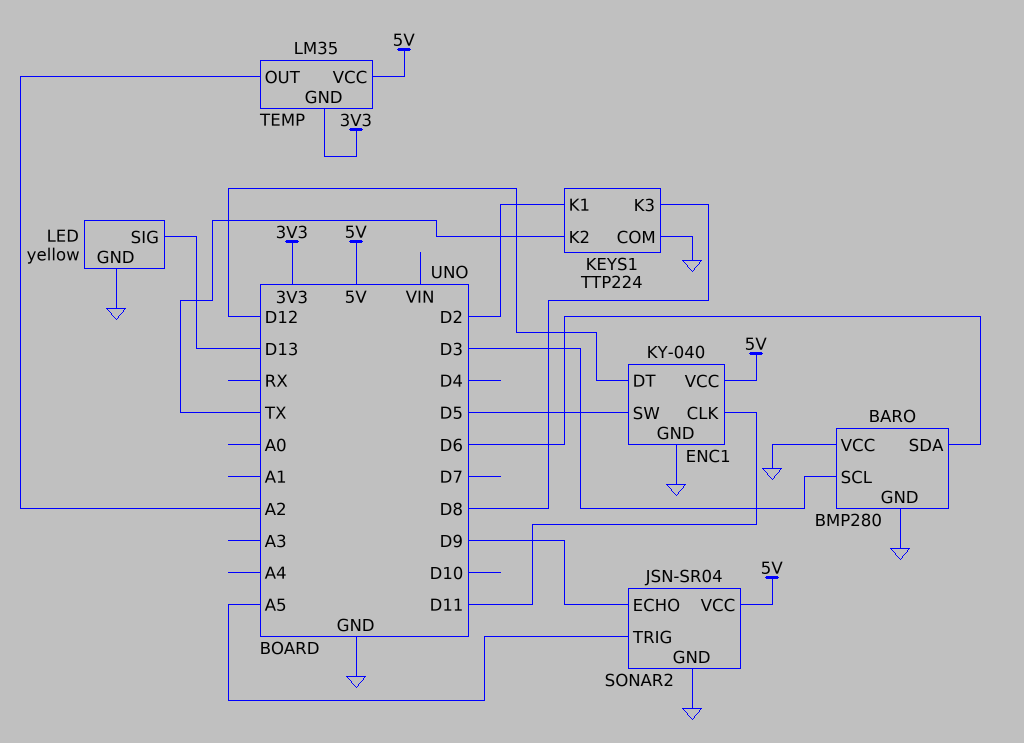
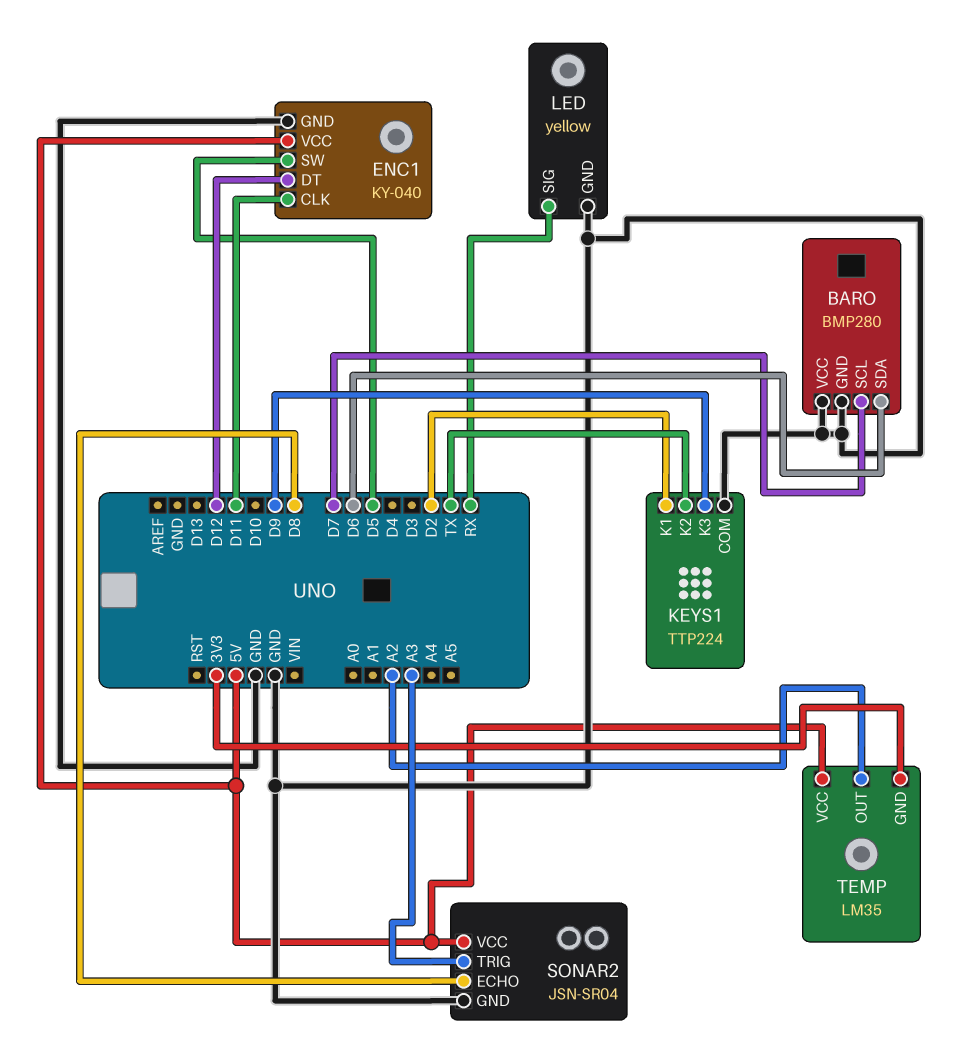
BARO pin SCL: D3 -> D7
KEYS1 pin K3: D8 -> D9
LED pin SIG: D13 -> RX
SONAR2 pin ECHO: D9 -> D8
SONAR2 pin TRIG: A5 -> A3

